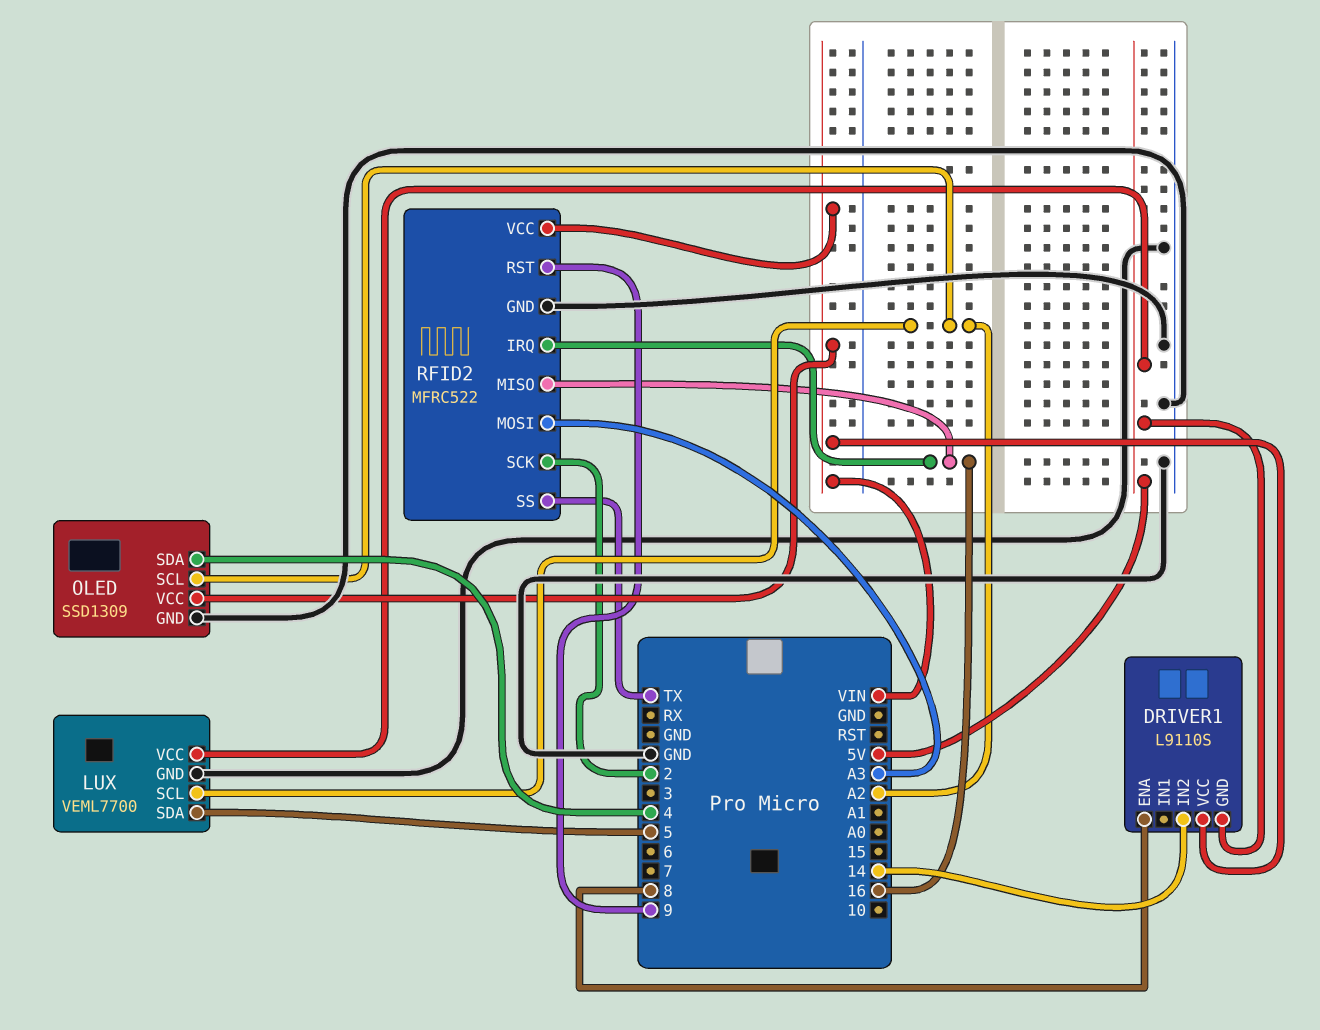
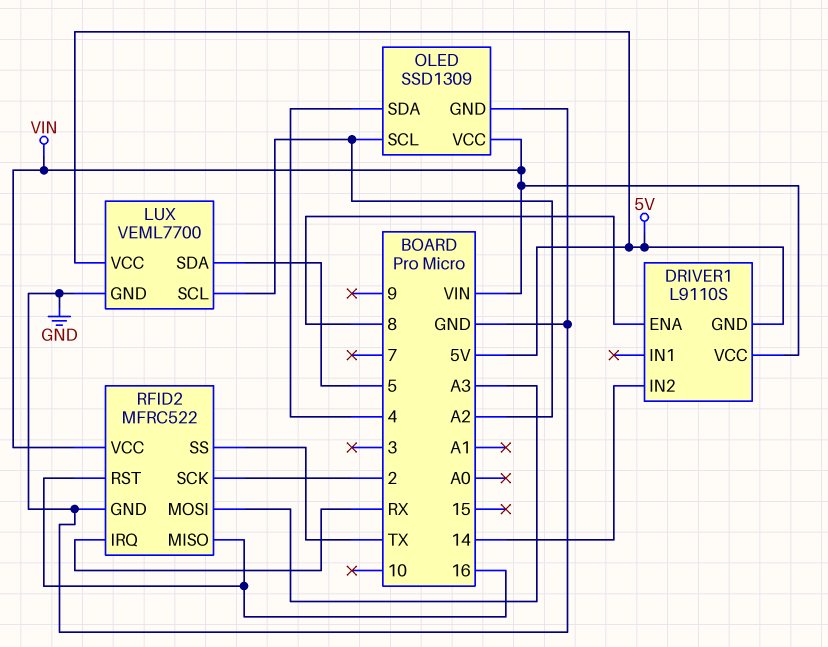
RFID2 pin IRQ: 16 -> RX
RFID2 pin RST: 9 -> 16

